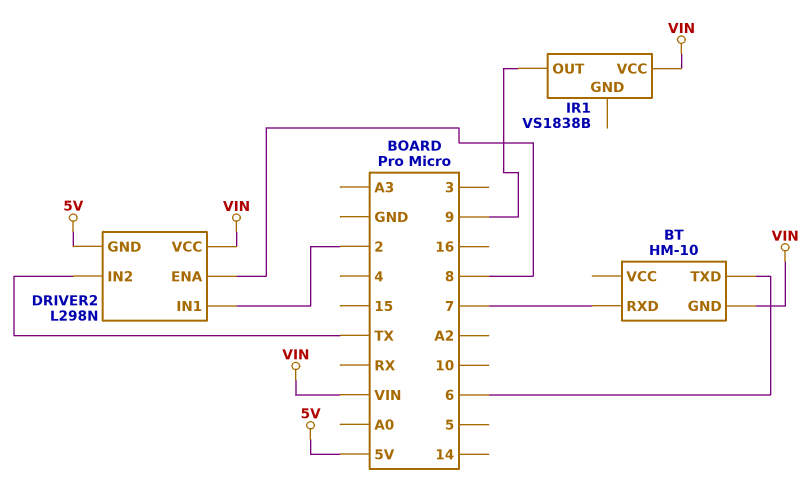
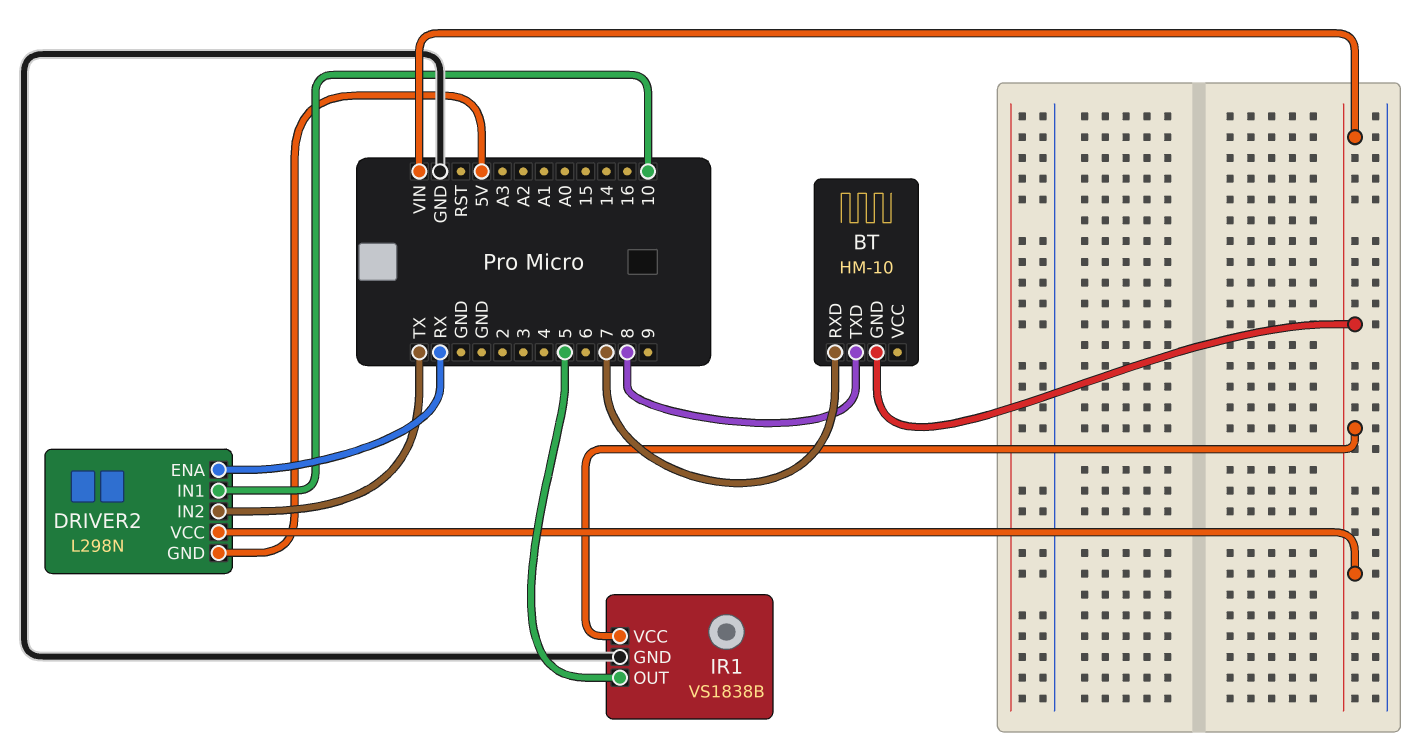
BT pin TXD: 6 -> 8
DRIVER2 pin ENA: 8 -> RX
DRIVER2 pin IN1: 2 -> 10
IR1 pin GND: none -> GND
IR1 pin OUT: 9 -> 5

